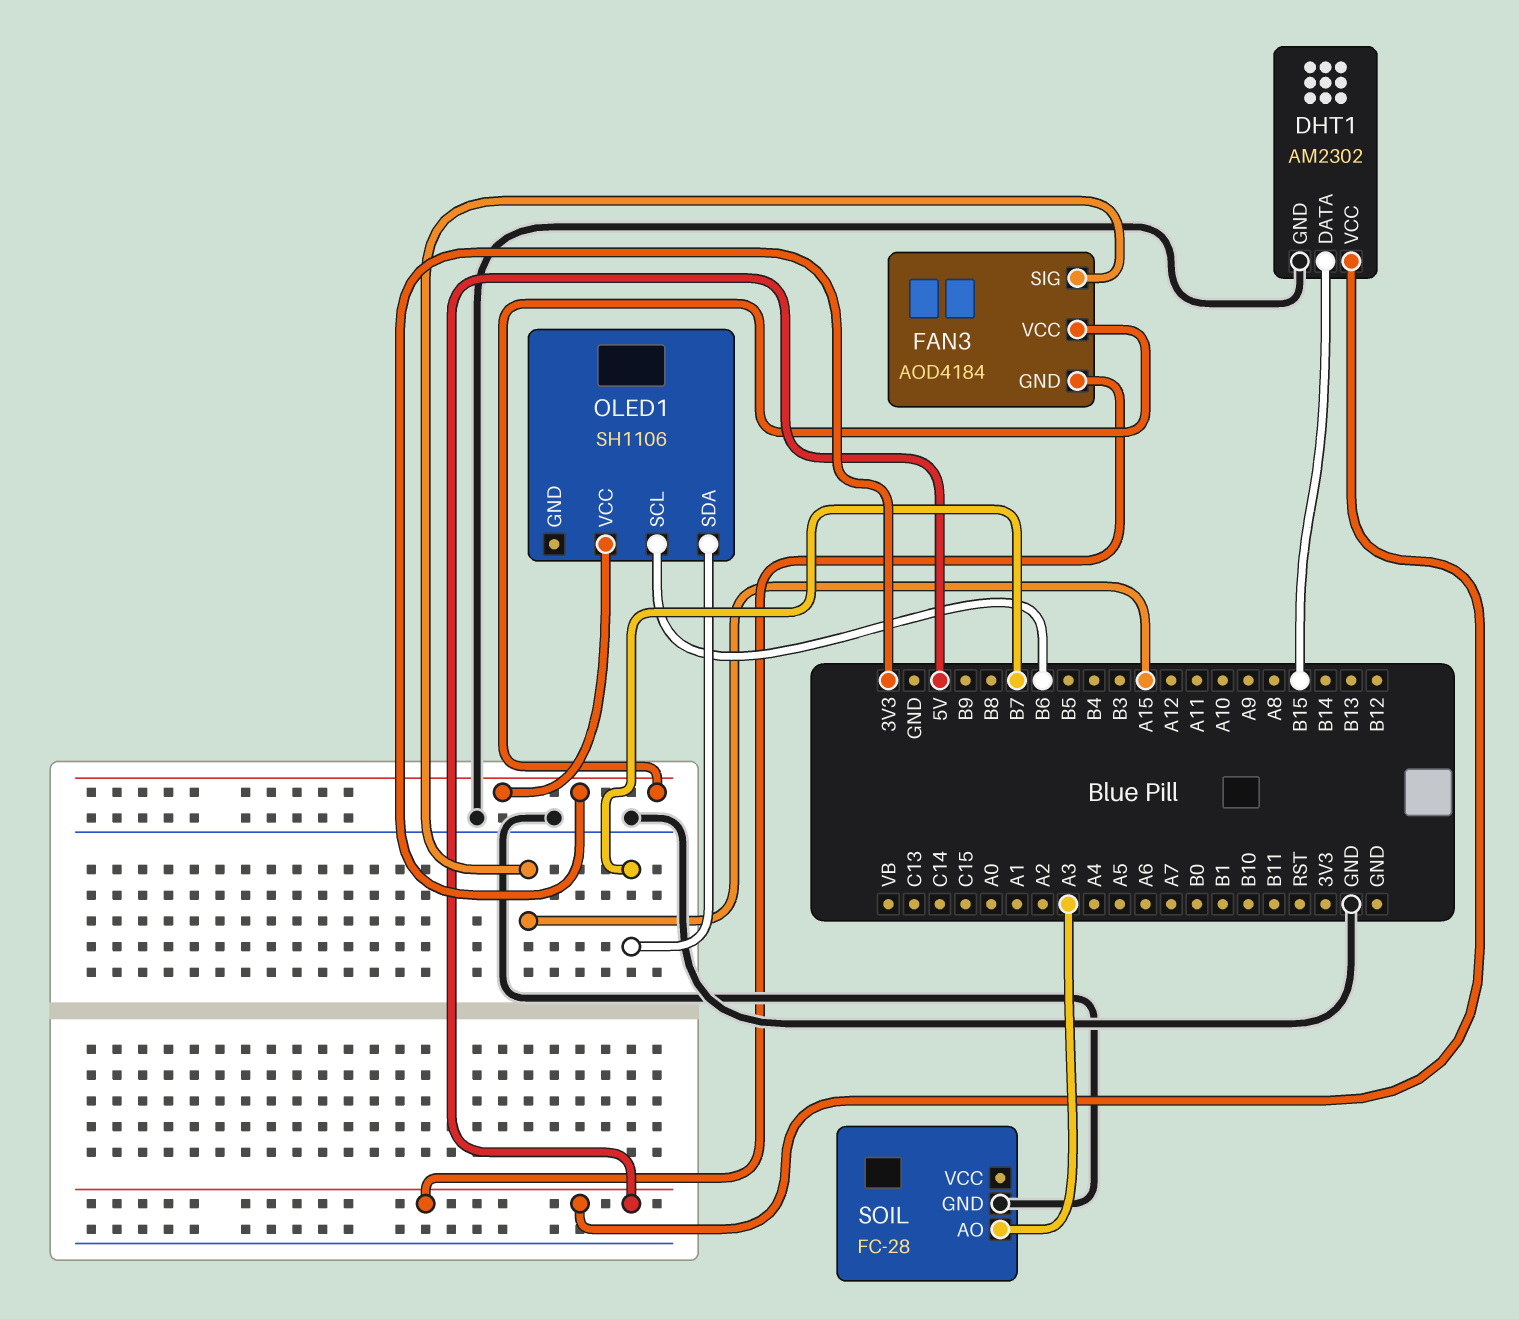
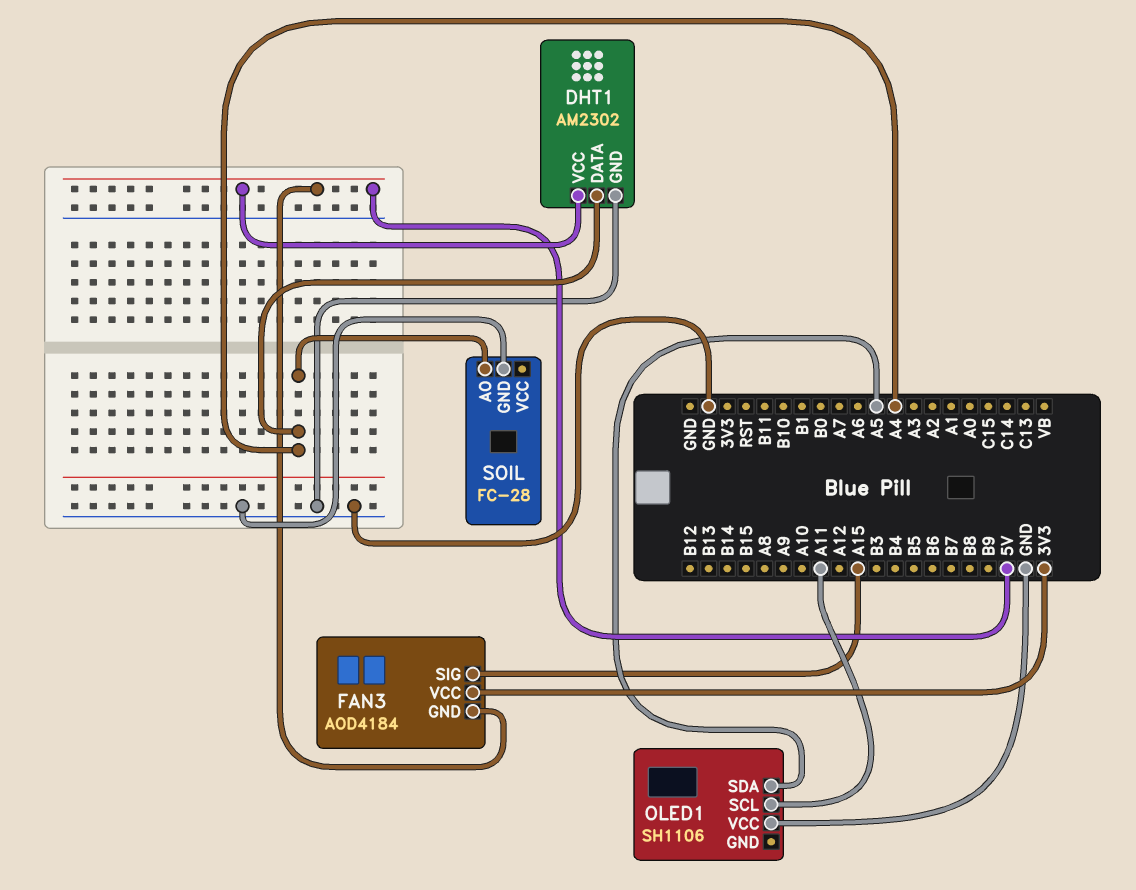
DHT1 pin DATA: B15 -> A4
OLED1 pin SCL: B6 -> A11
OLED1 pin SDA: B7 -> A5
OLED1 pin VCC: 3V3 -> GND
SOIL pin AO: A3 -> A4

